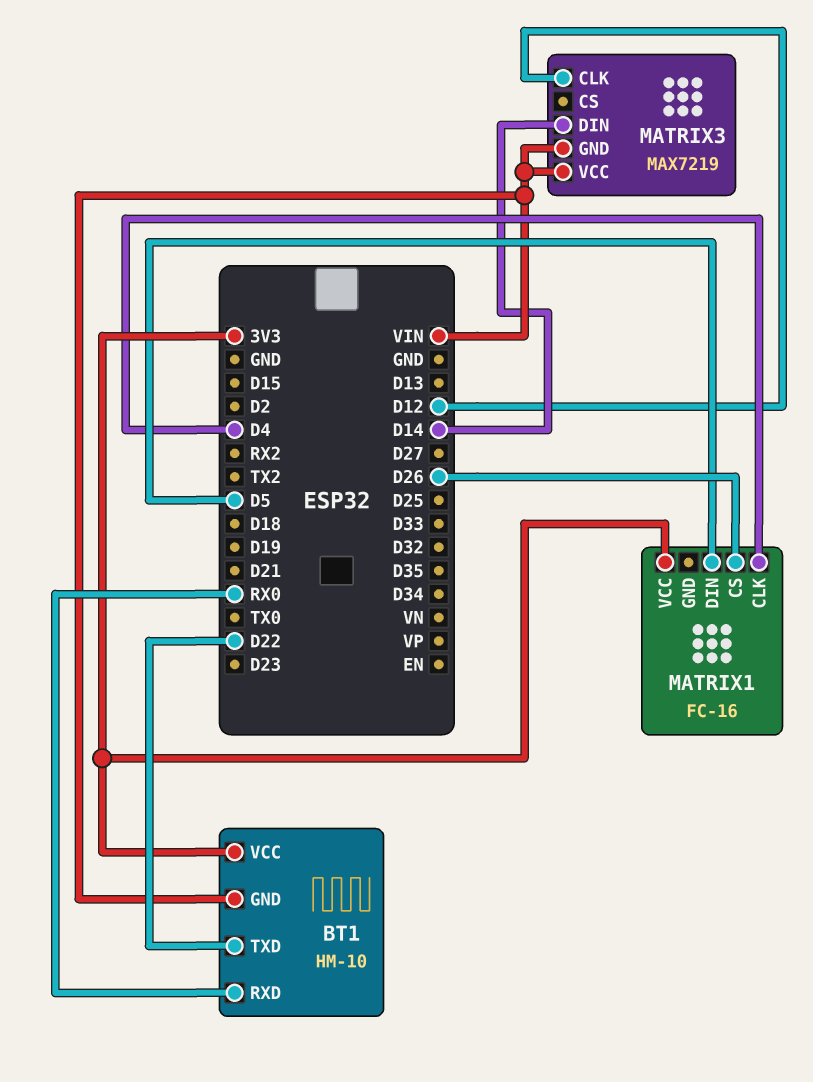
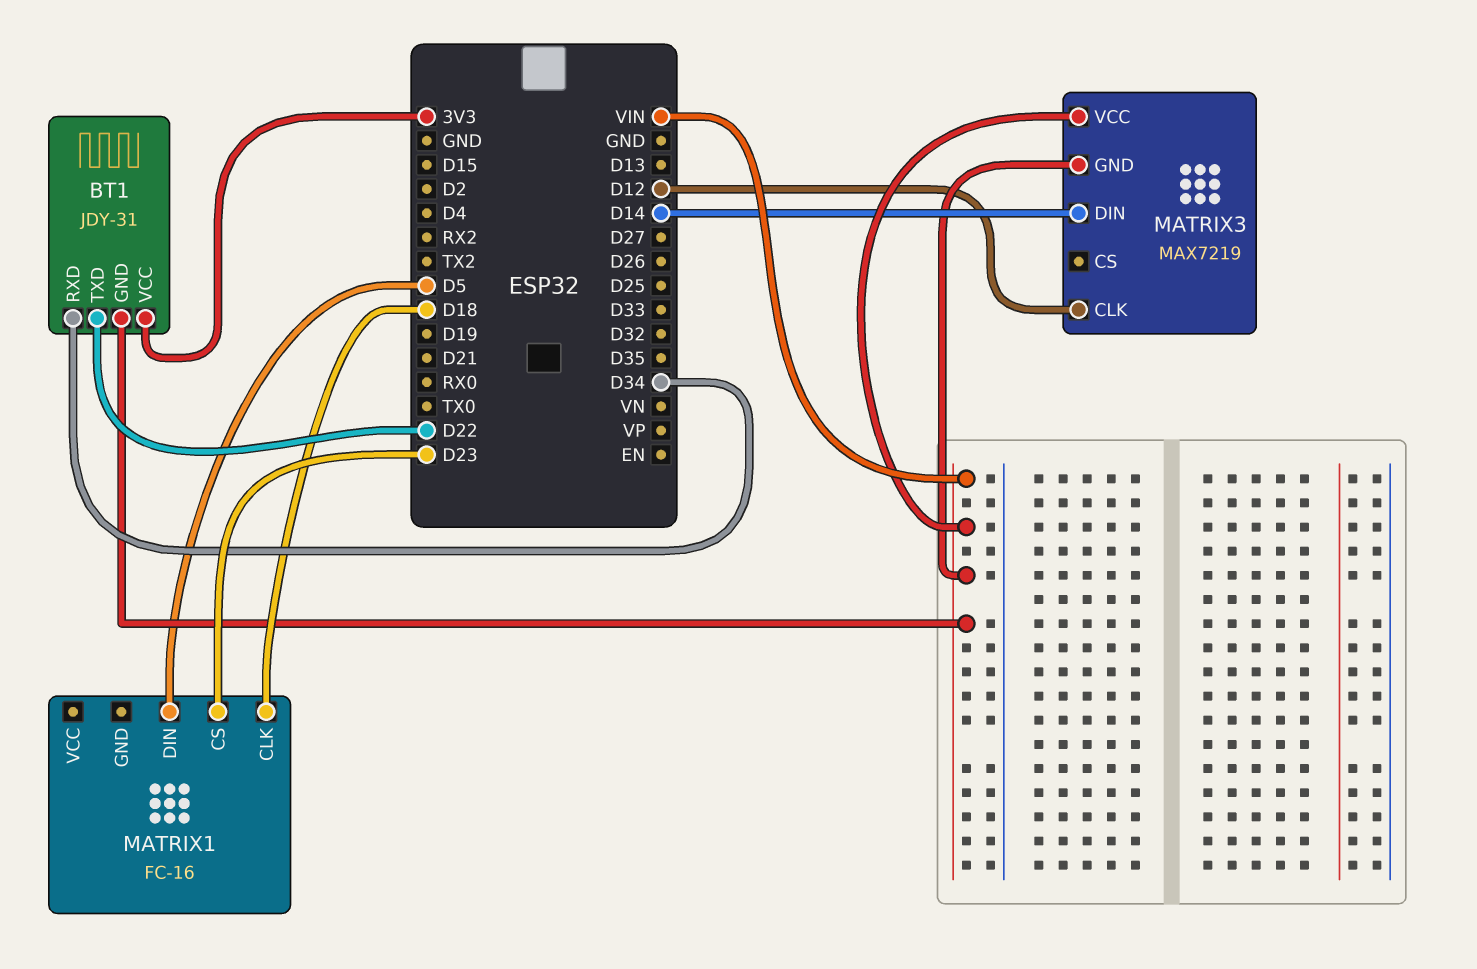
BT1: HM-10 -> JDY-31
BT1 pin RXD: RX0 -> D34
MATRIX1 pin CLK: D4 -> D18
MATRIX1 pin CS: D26 -> D23
MATRIX1 pin VCC: 3V3 -> none

